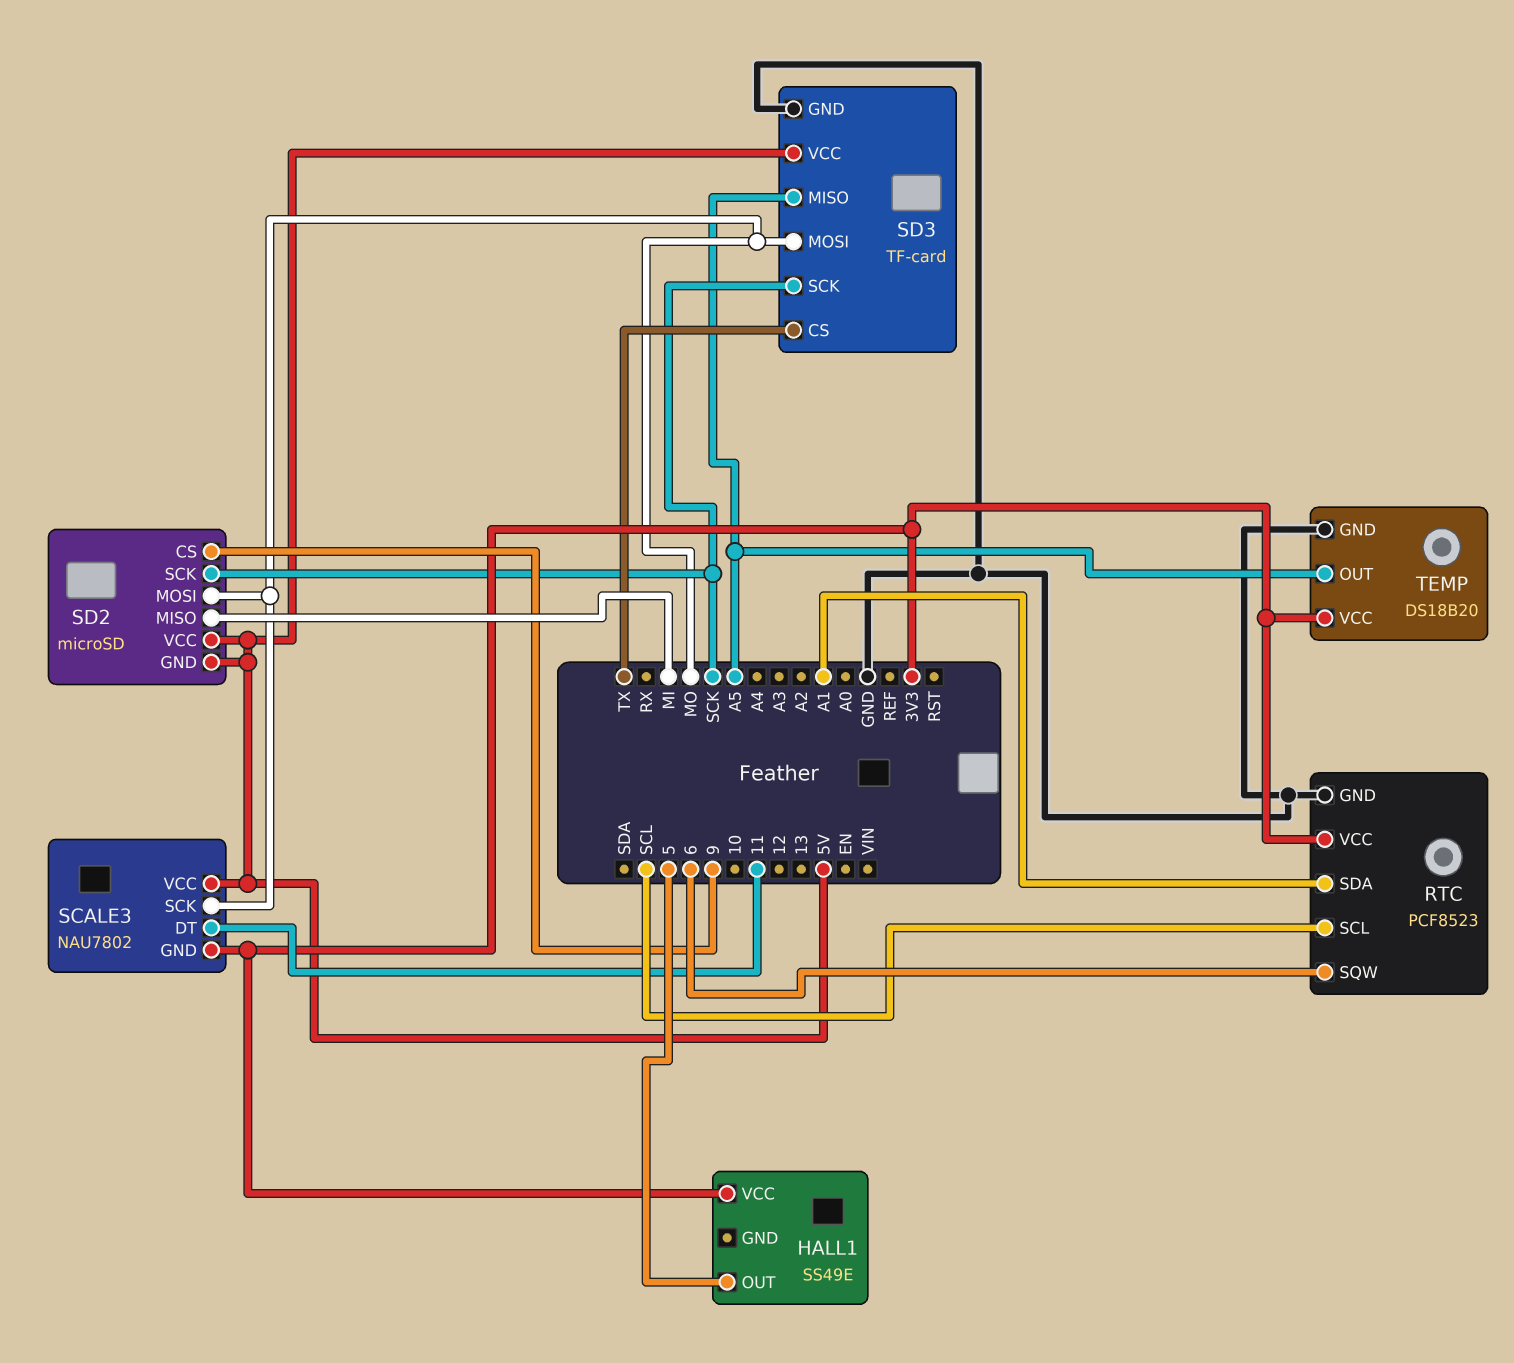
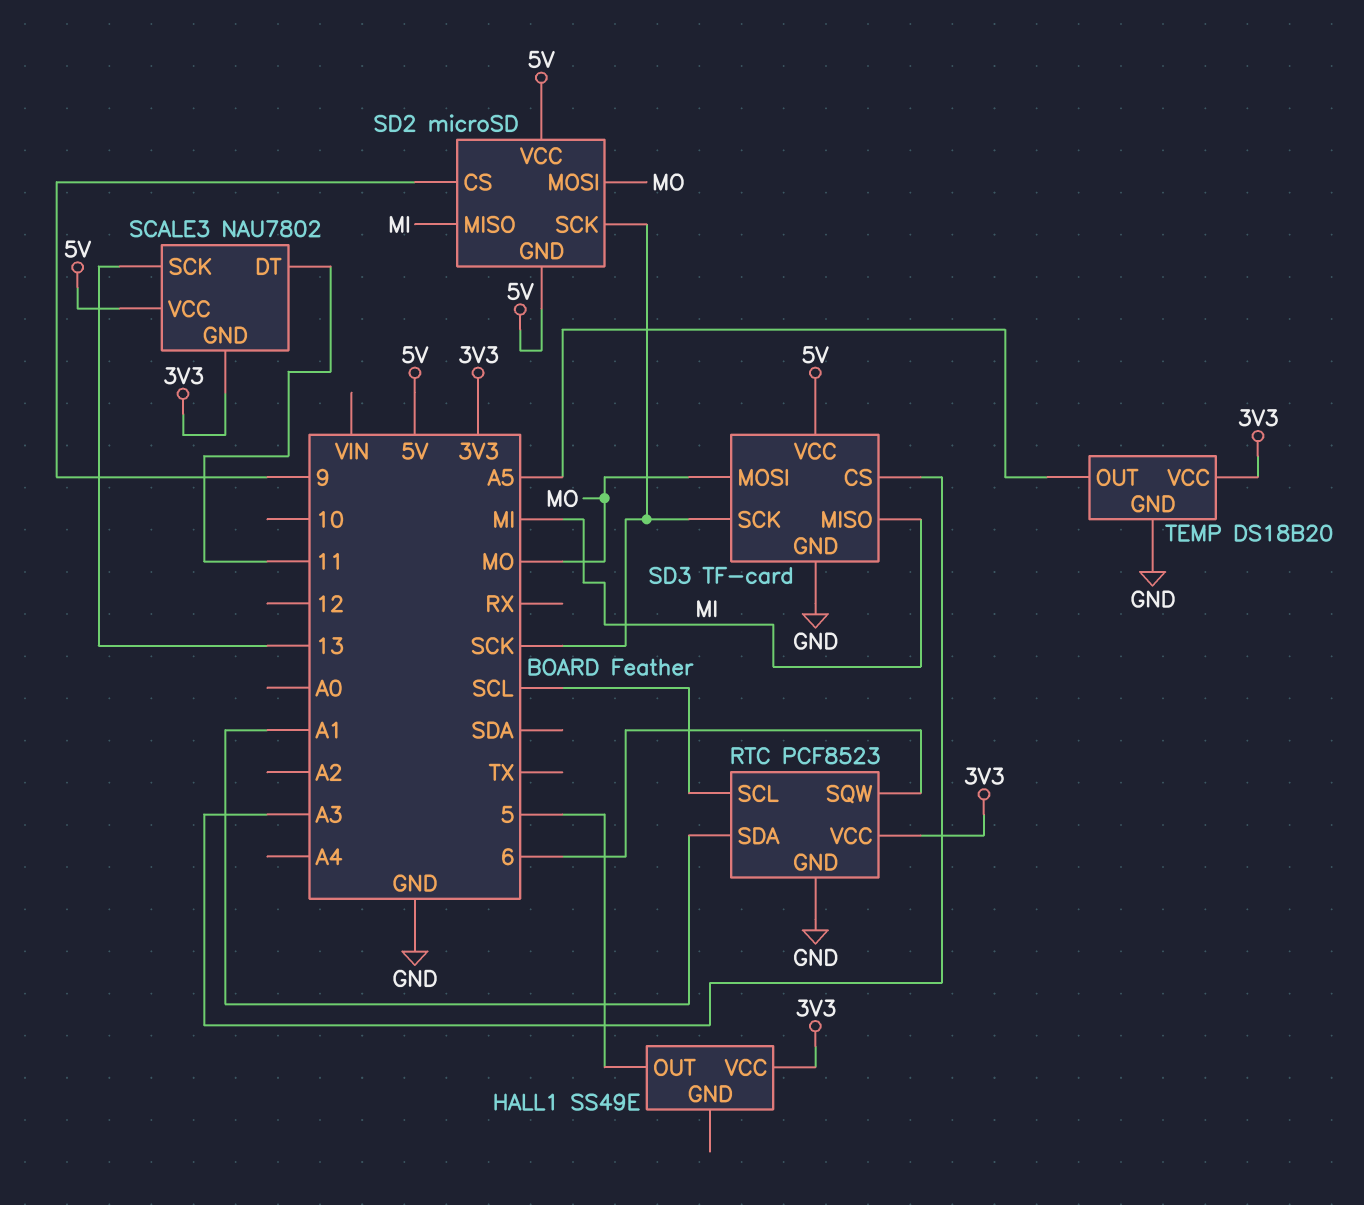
SCALE3 pin SCK: MO -> 13
SD3 pin CS: TX -> A3
SD3 pin MISO: A5 -> MI

